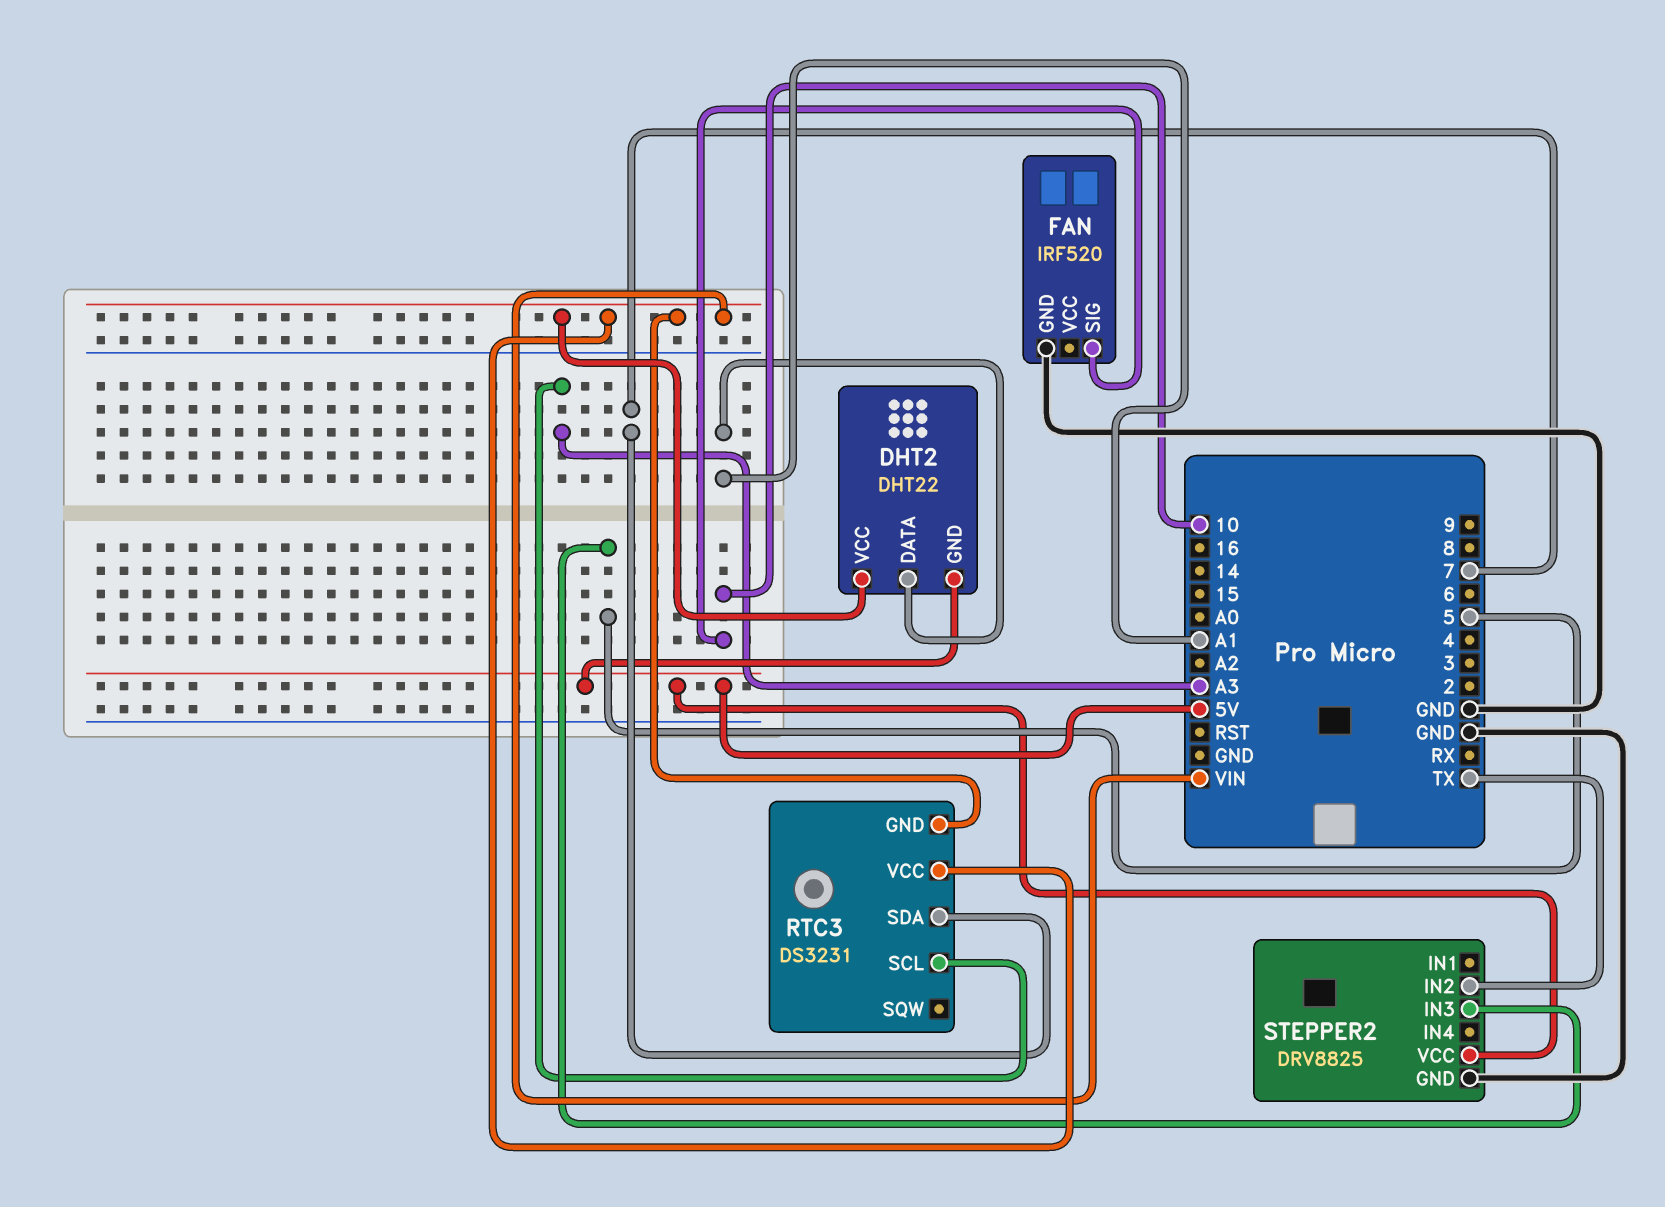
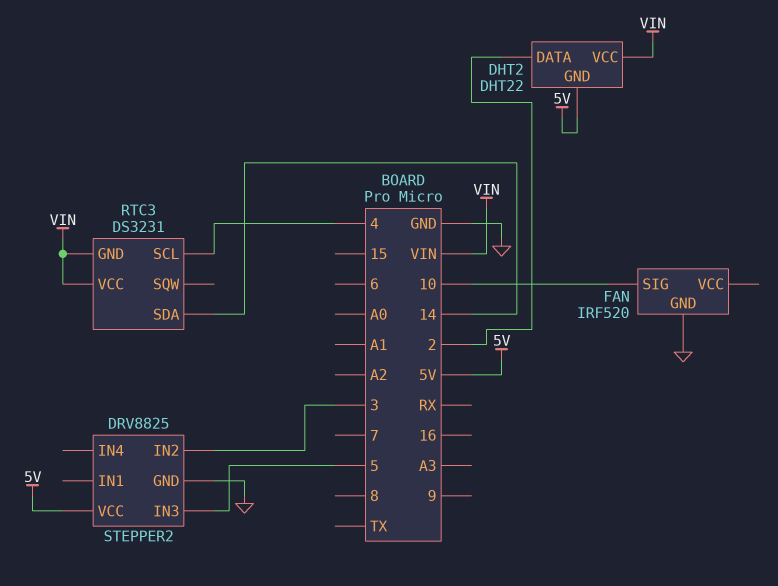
DHT2 pin DATA: A1 -> 2
RTC3 pin SCL: A3 -> 4
RTC3 pin SDA: 7 -> 14
STEPPER2 pin IN2: TX -> 3

